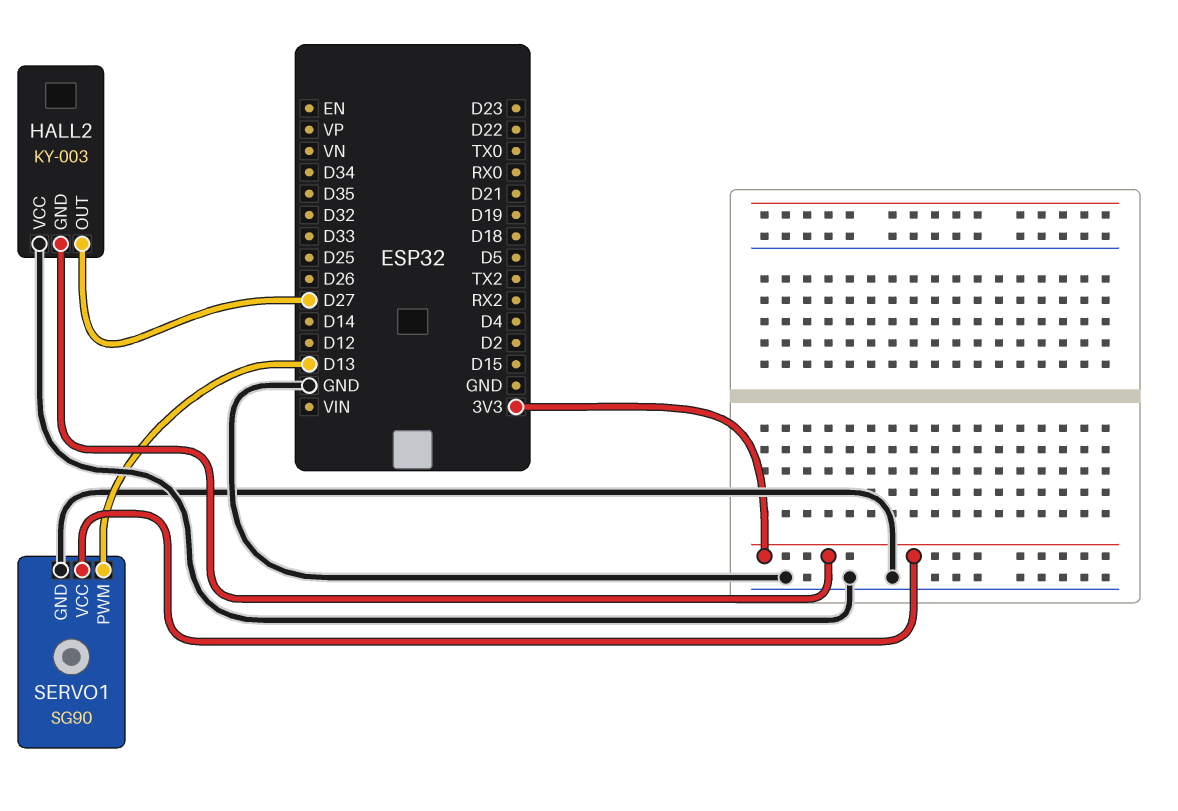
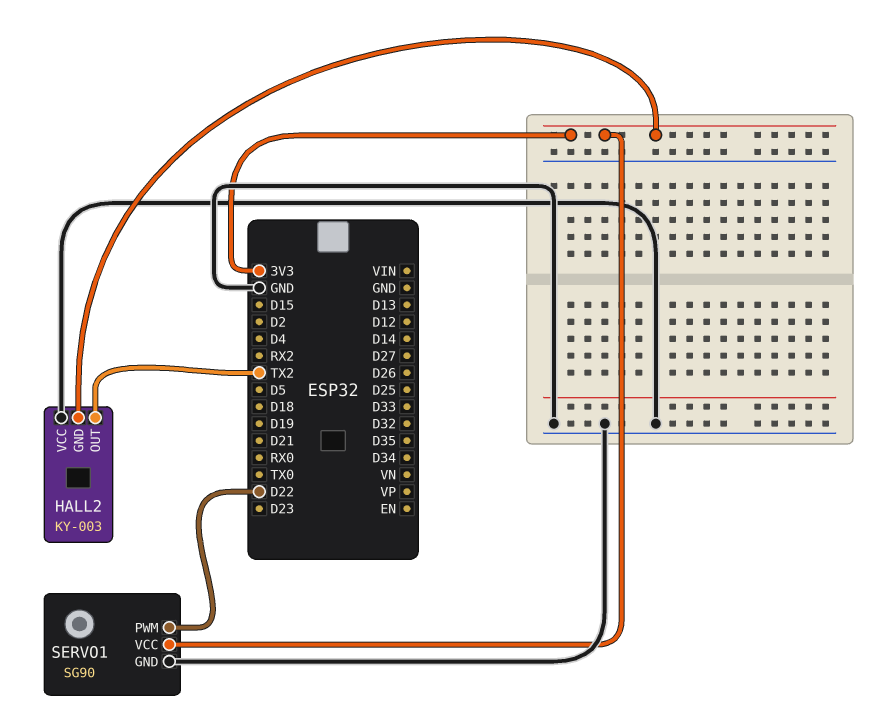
HALL2 pin OUT: D27 -> TX2
SERVO1 pin PWM: D13 -> D22

